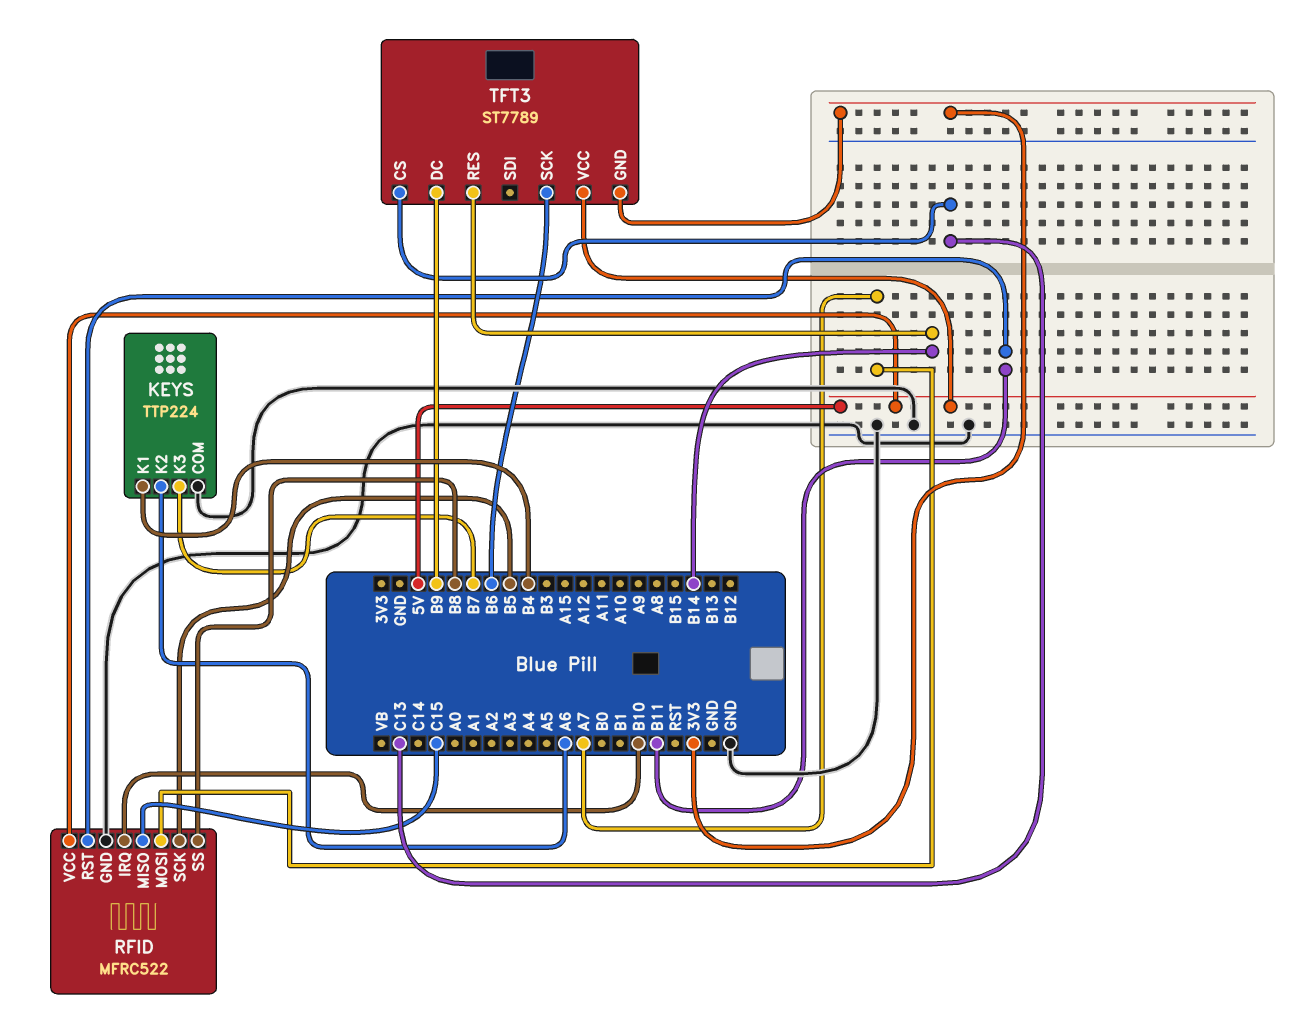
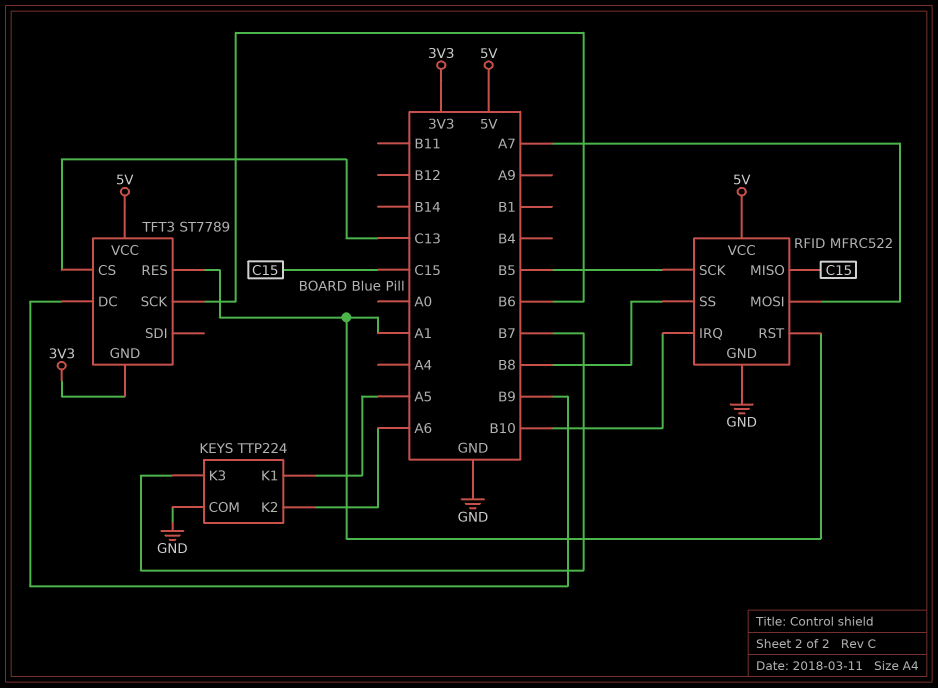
KEYS pin K1: B4 -> A5
RFID pin RST: B11 -> A1
TFT3 pin RES: B14 -> A1

